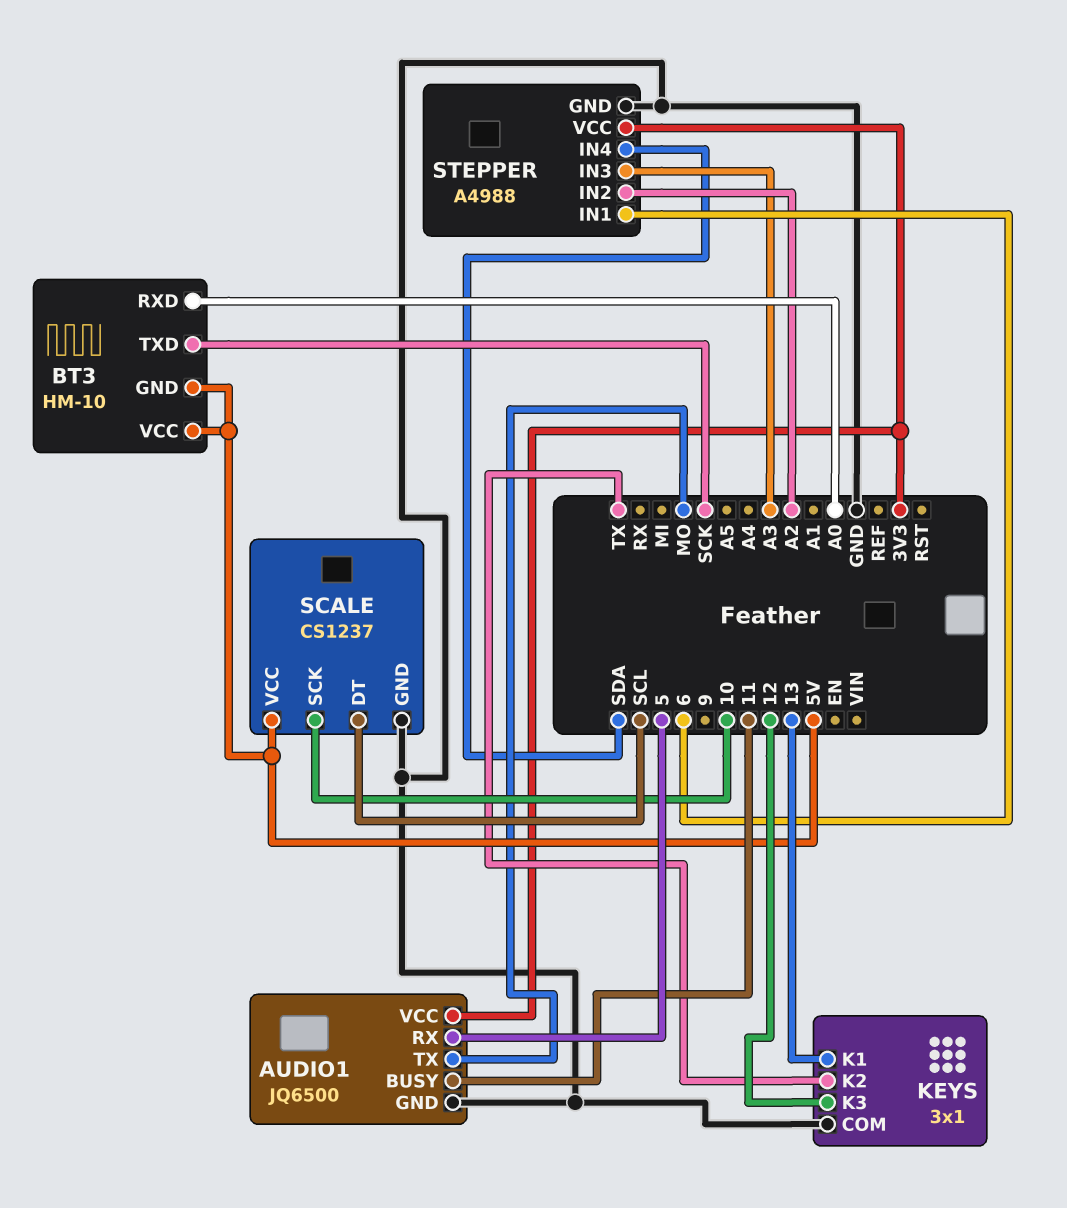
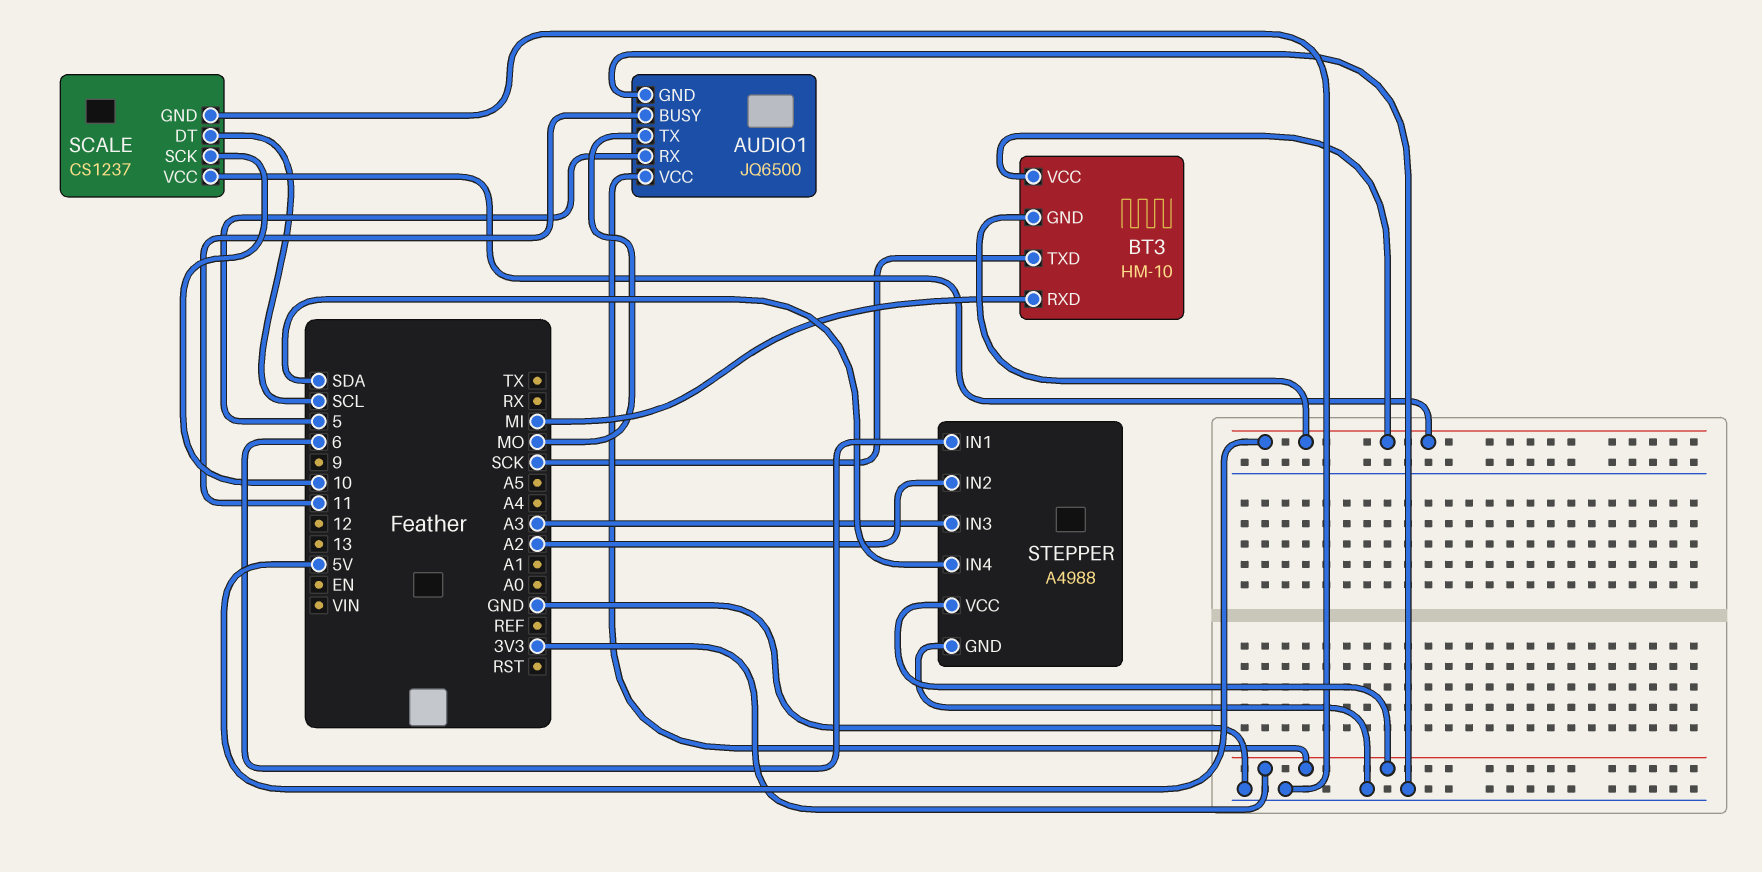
BT3 pin RXD: A0 -> MI
KEYS: 3x1 -> none
KEYS pin COM: GND -> none
KEYS pin K1: 13 -> none
KEYS pin K2: TX -> none
KEYS pin K3: 12 -> none

